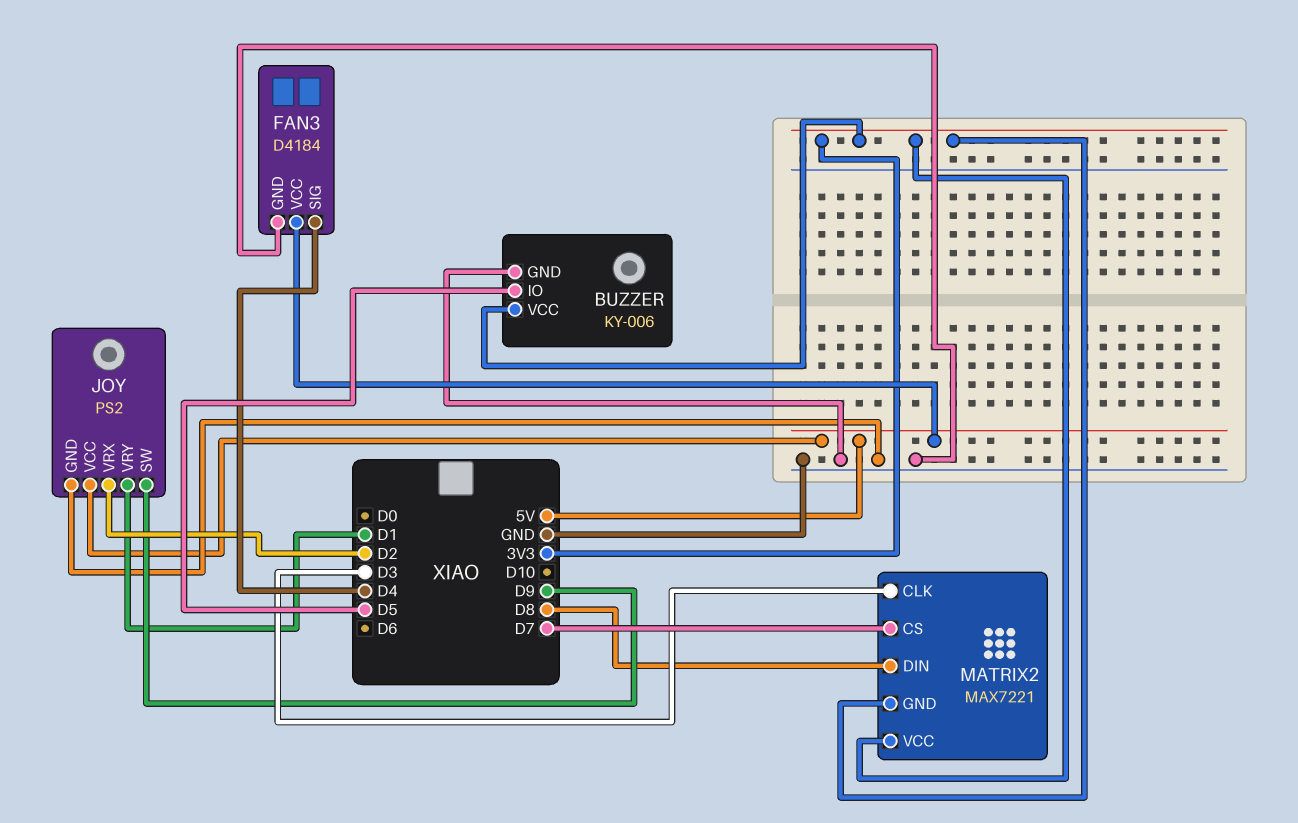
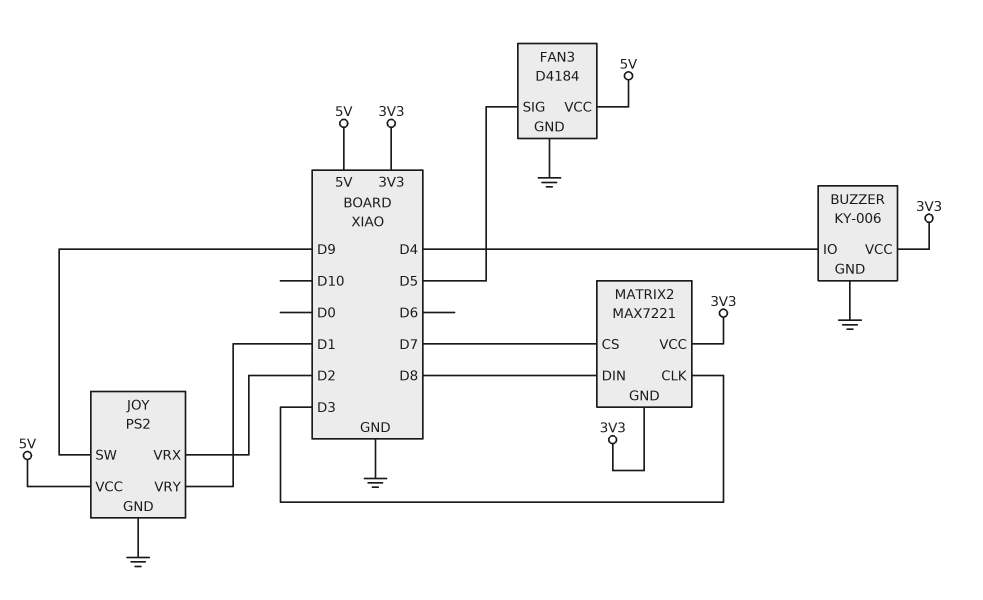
BUZZER pin IO: D5 -> D4
FAN3 pin SIG: D4 -> D5

